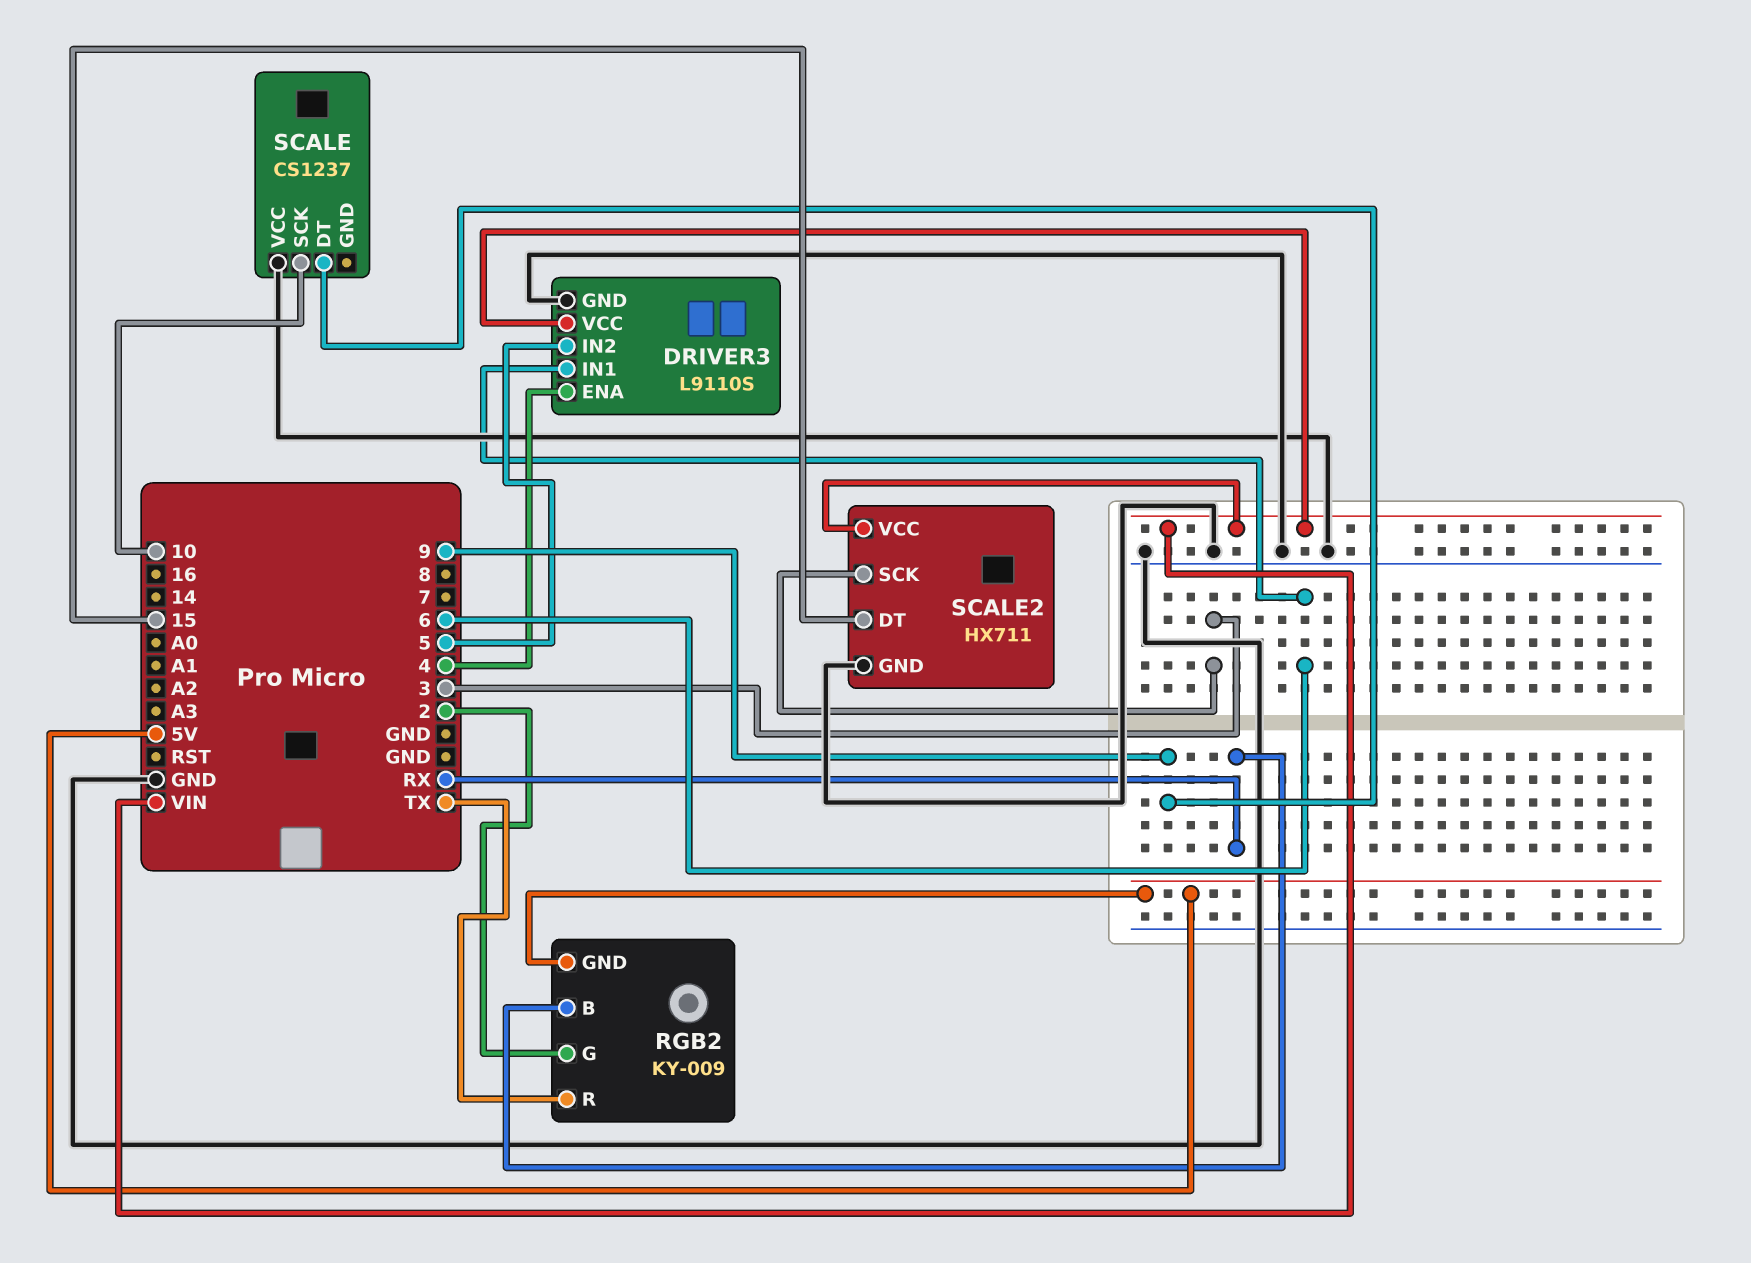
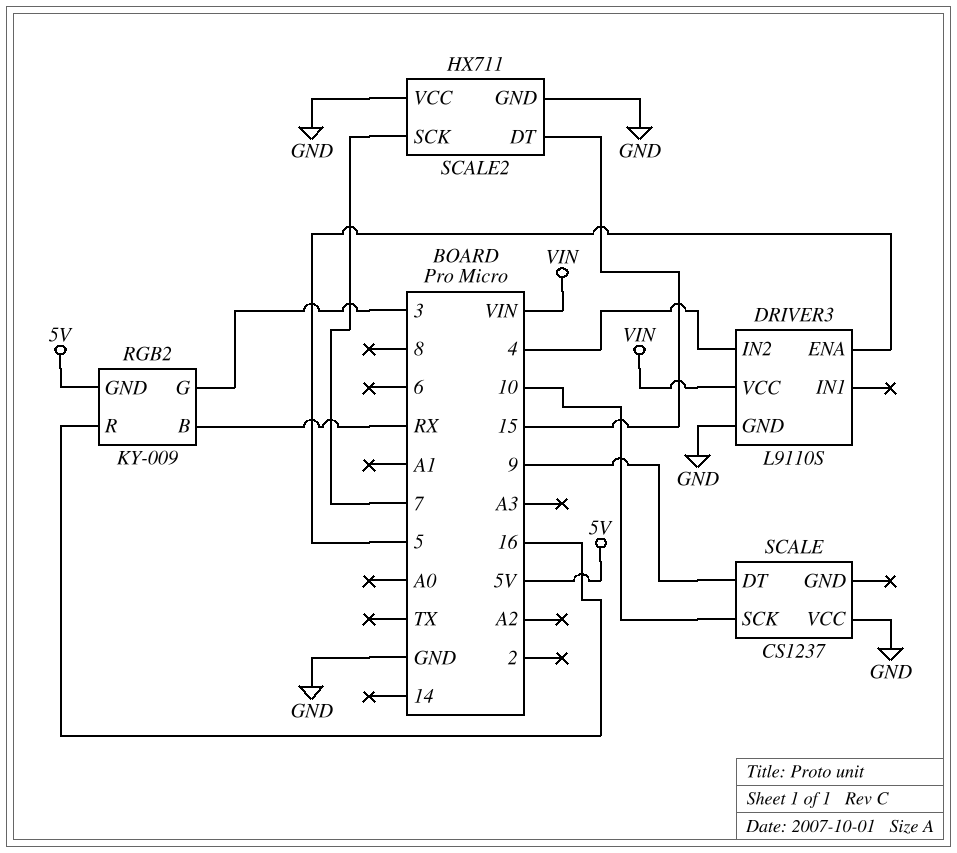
DRIVER3 pin ENA: 4 -> 5
DRIVER3 pin IN1: 6 -> none
DRIVER3 pin IN2: 5 -> 4
RGB2 pin G: 2 -> 3
RGB2 pin R: TX -> 16
SCALE2 pin SCK: 3 -> 7
SCALE2 pin VCC: VIN -> GND

